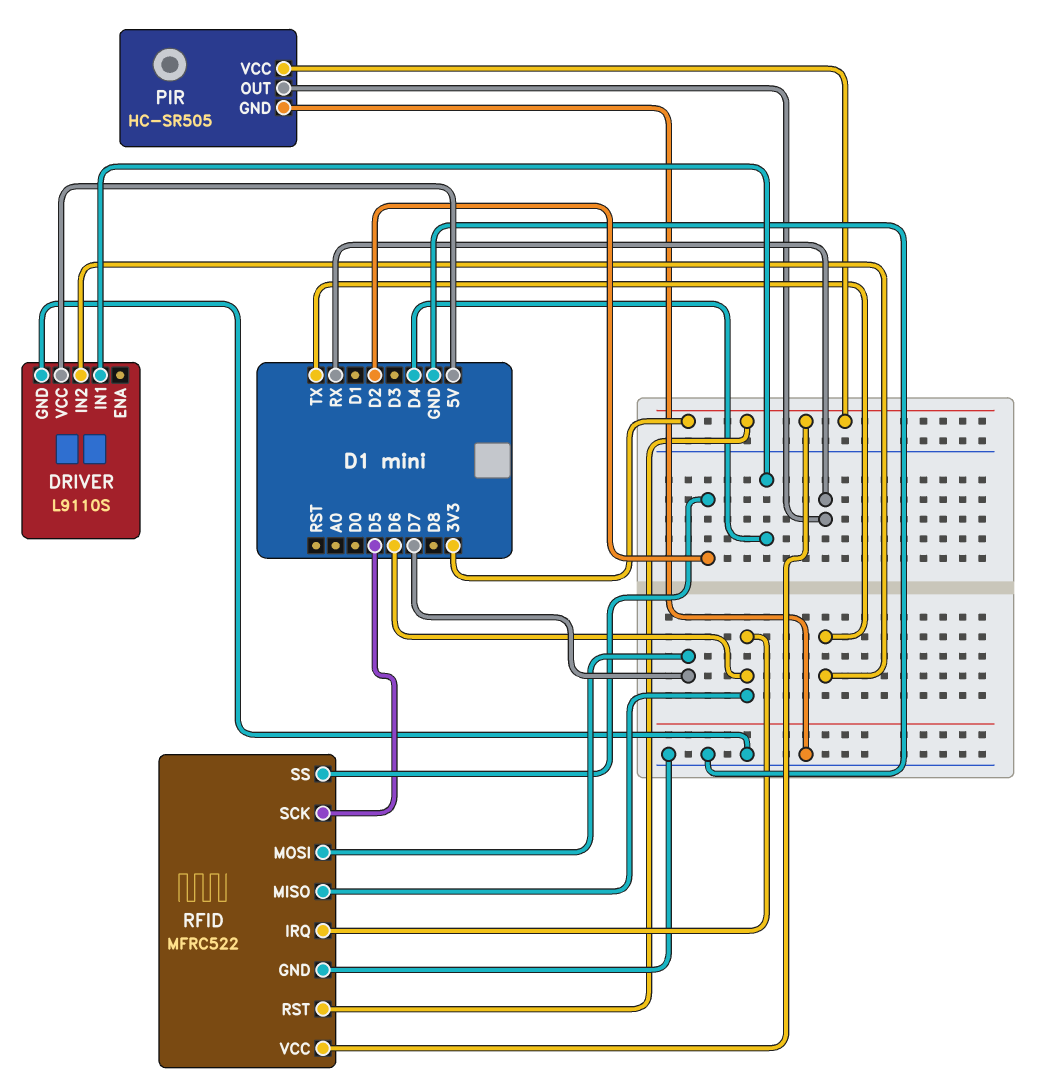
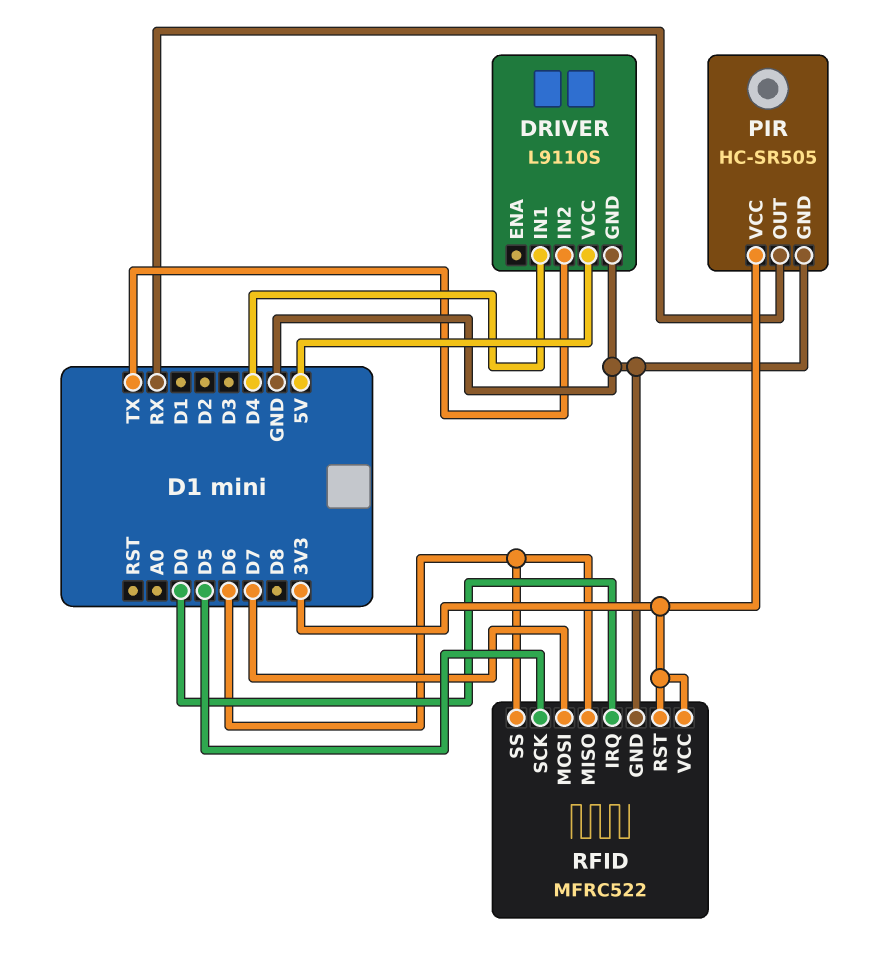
RFID pin IRQ: D6 -> D0
RFID pin SS: D2 -> D6

